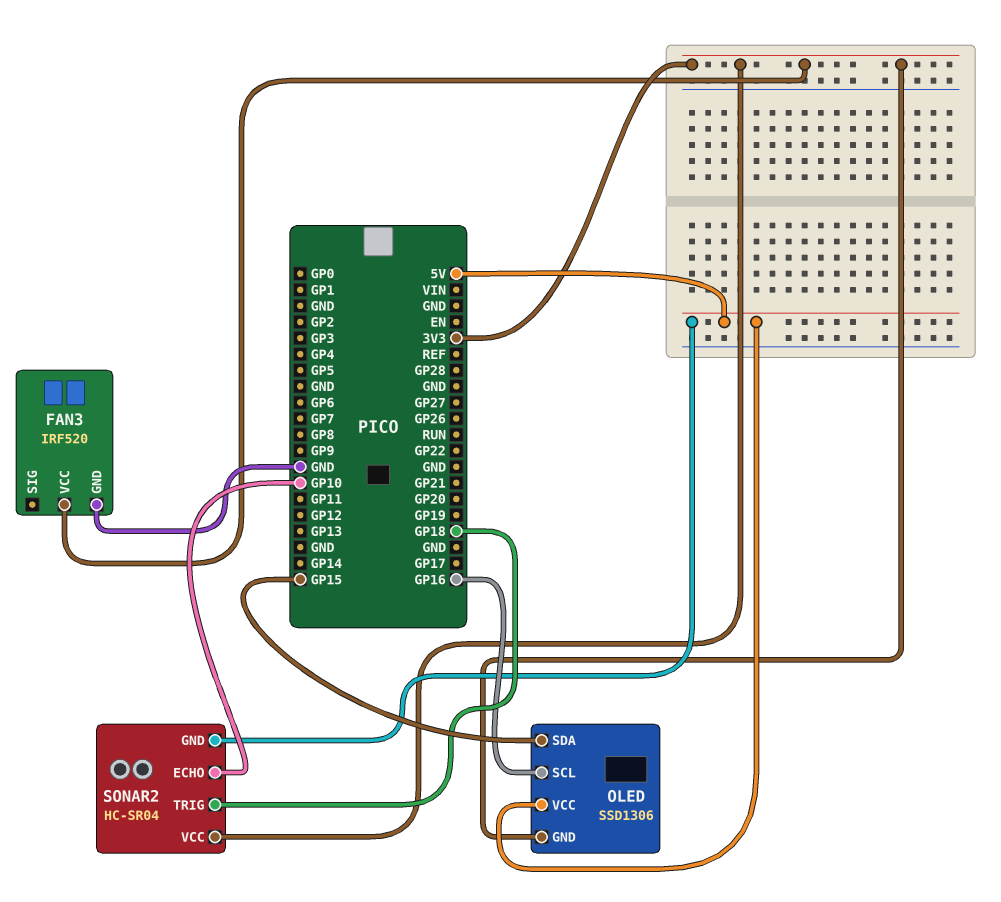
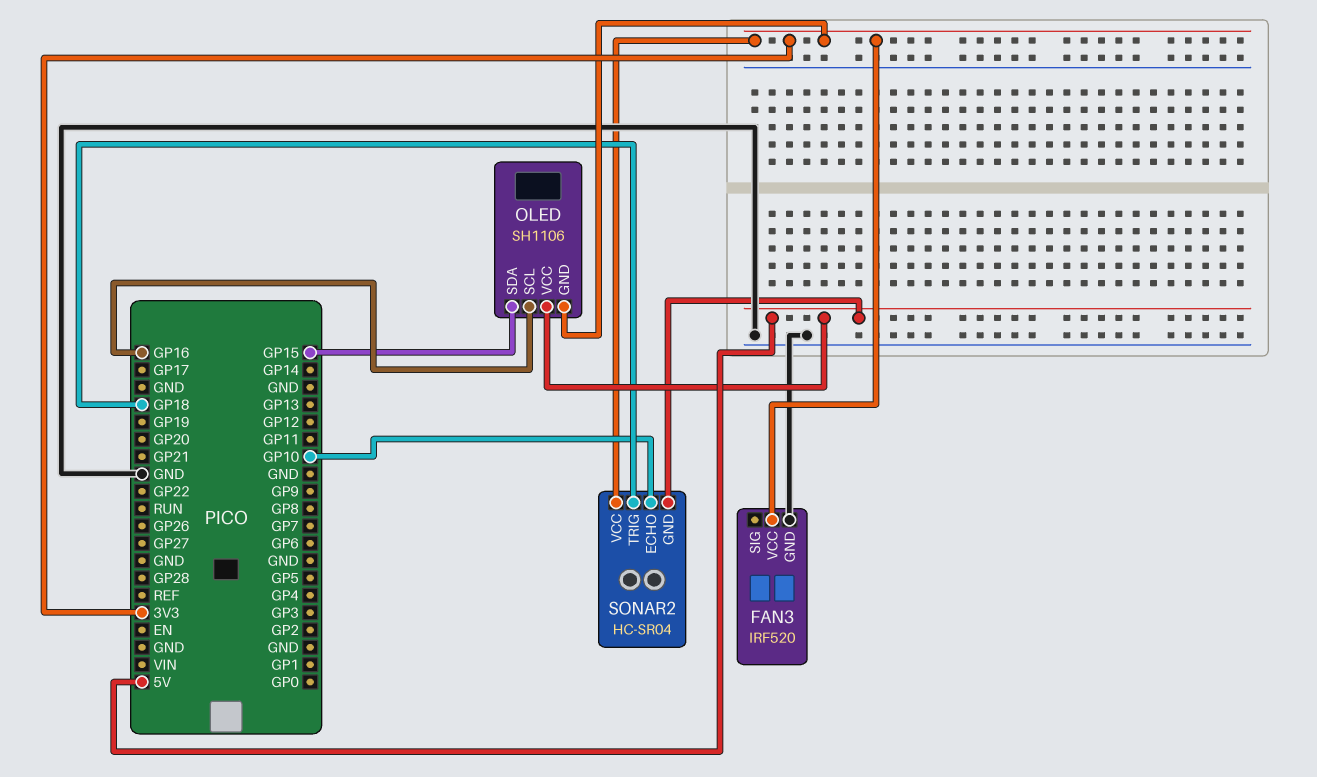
OLED: SSD1306 -> SH1106

